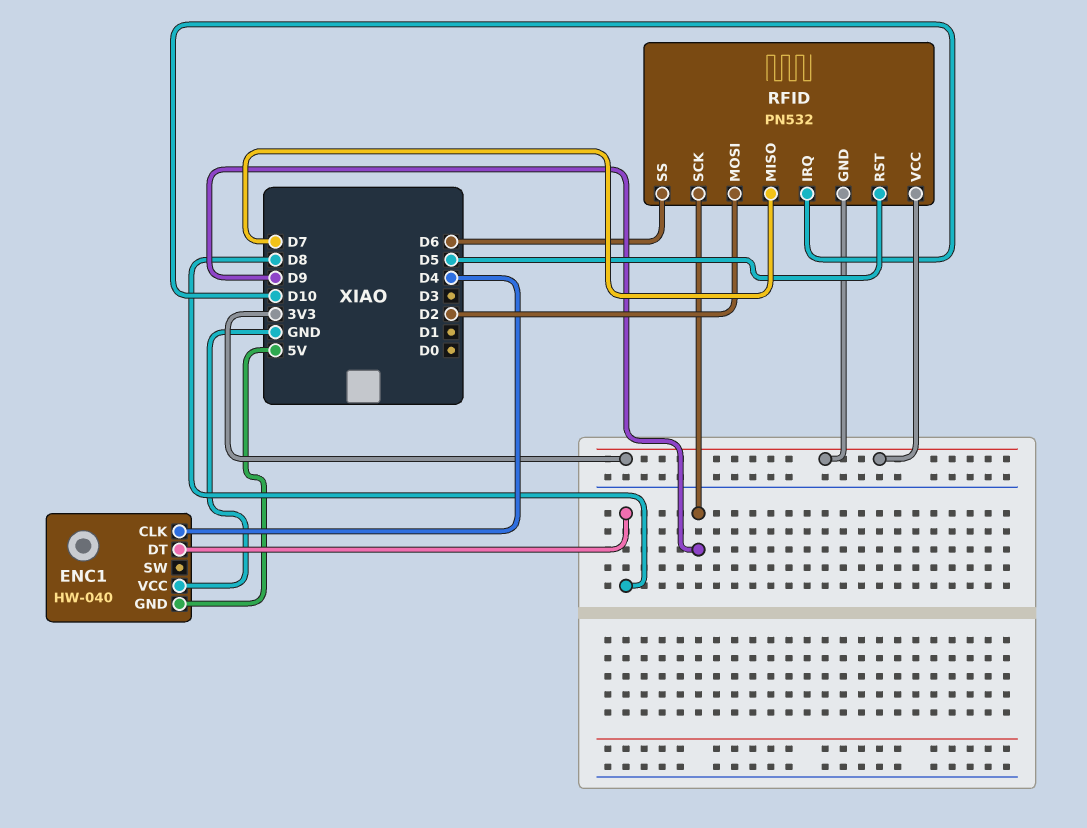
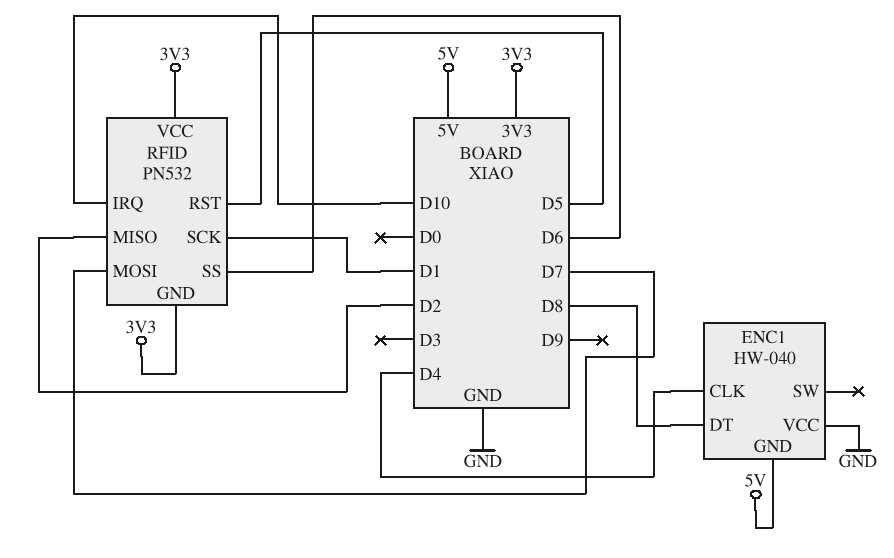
RFID pin MISO: D7 -> D2
RFID pin MOSI: D2 -> D7
RFID pin SCK: D9 -> D1

